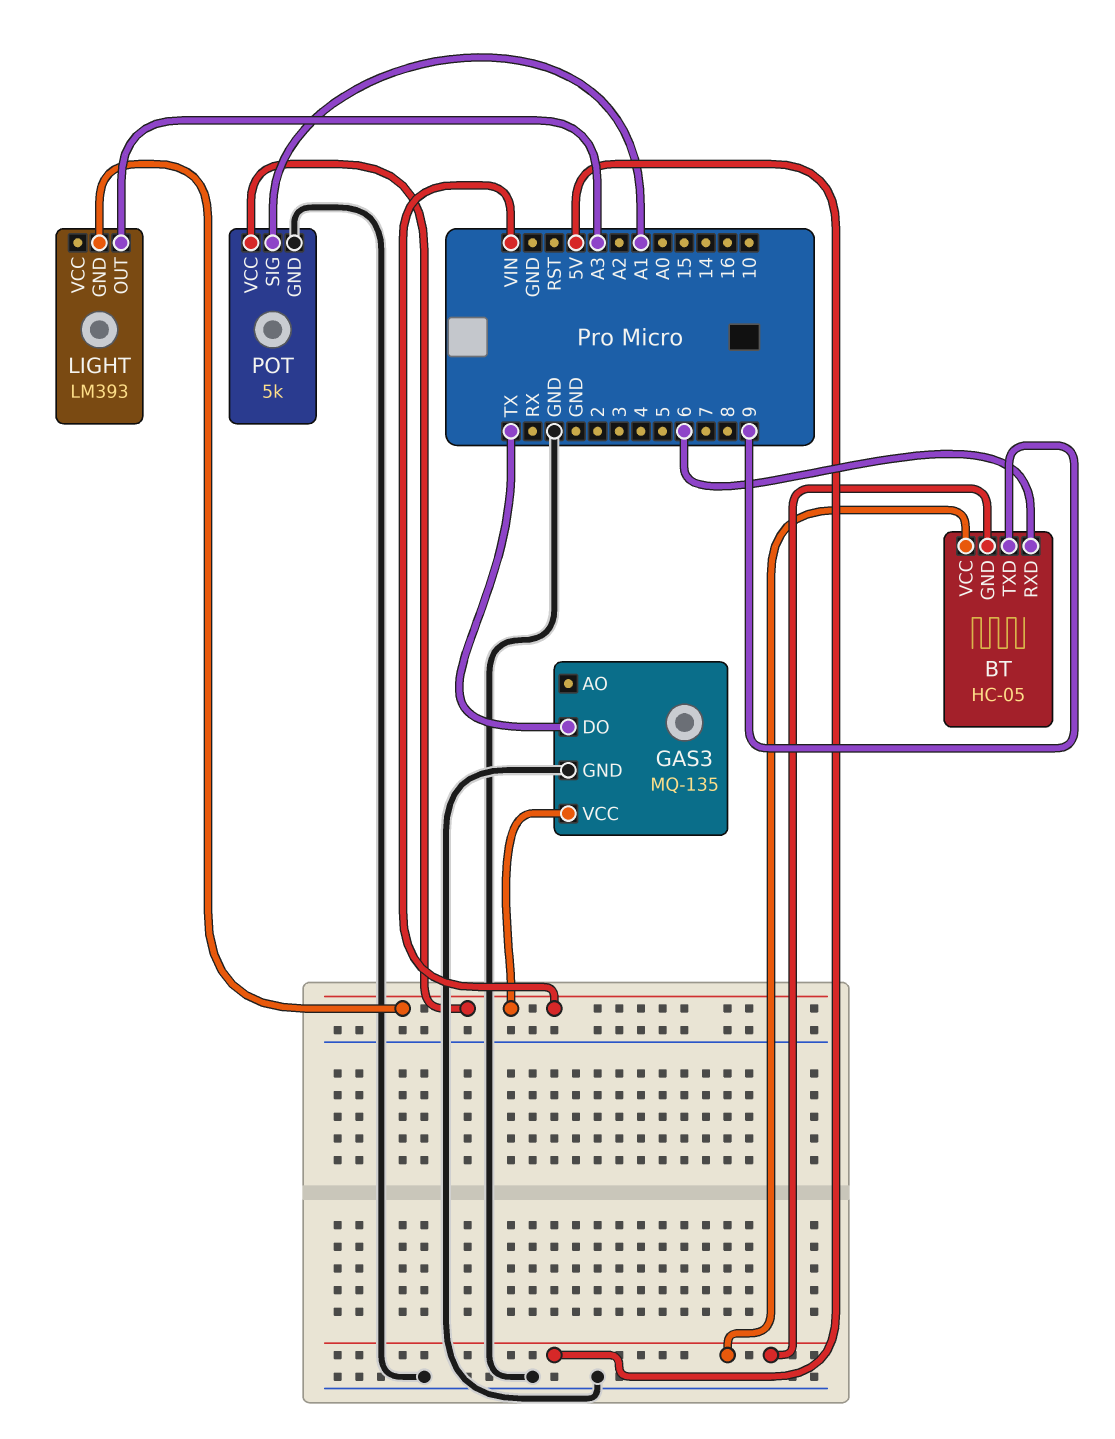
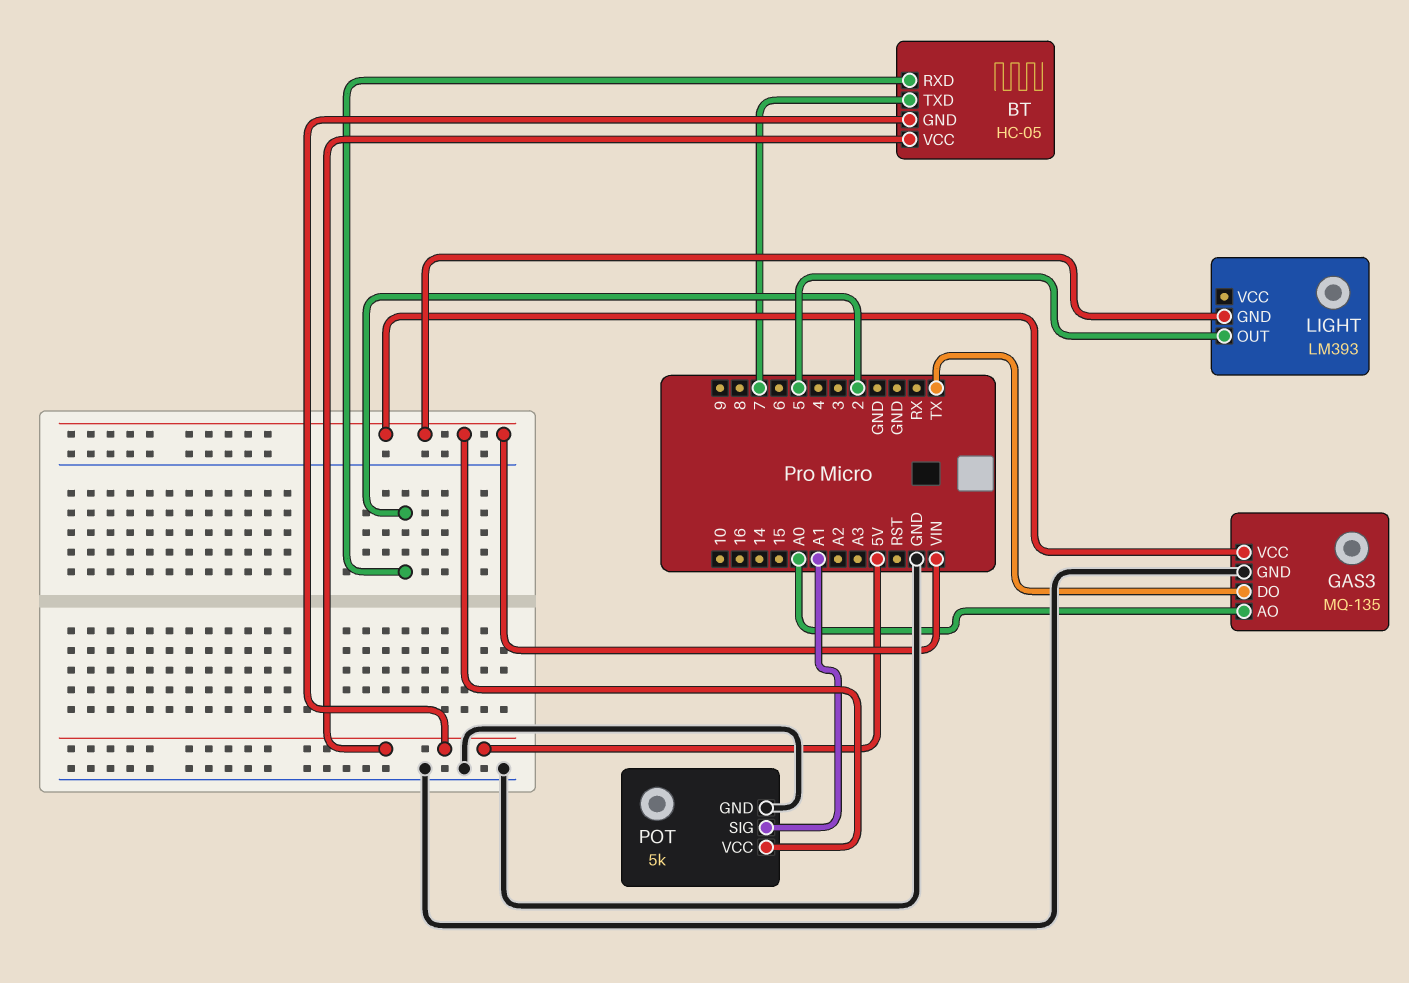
BT pin RXD: 6 -> 2
BT pin TXD: 9 -> 7
GAS3 pin AO: none -> A0
LIGHT pin OUT: A3 -> 5

